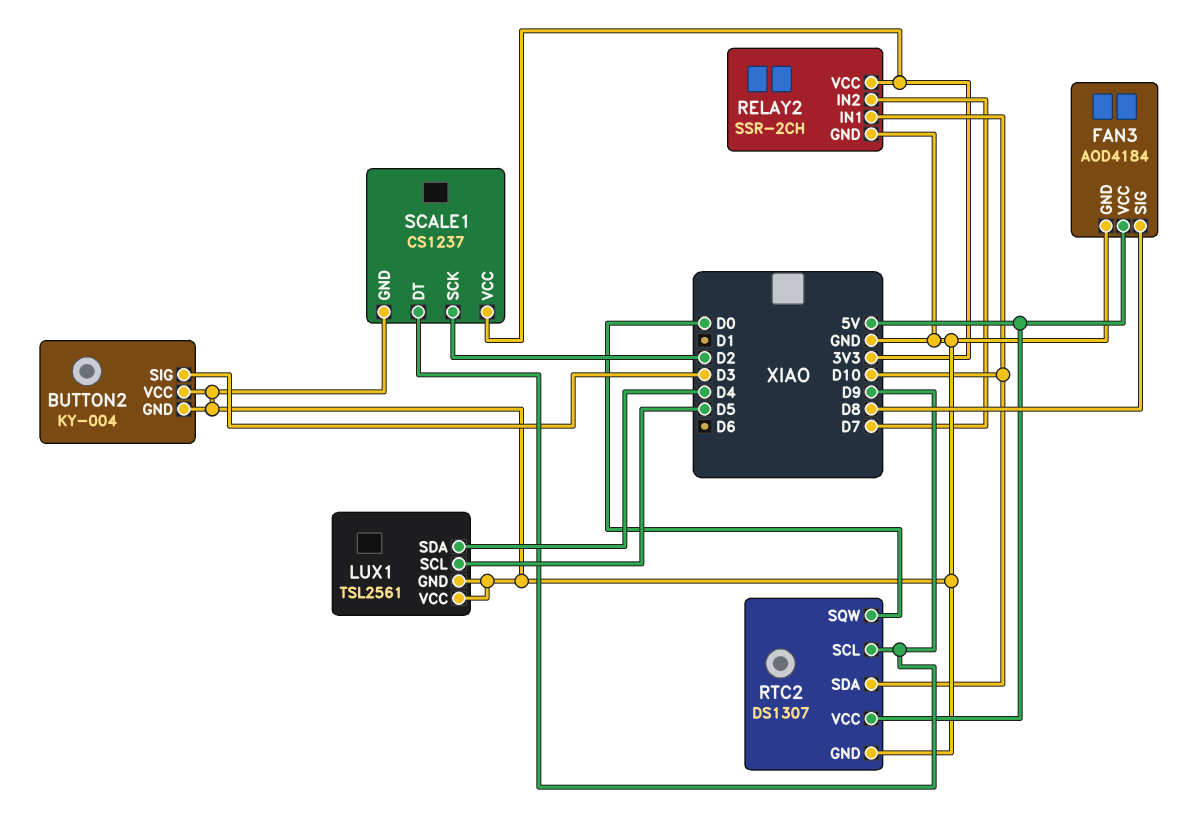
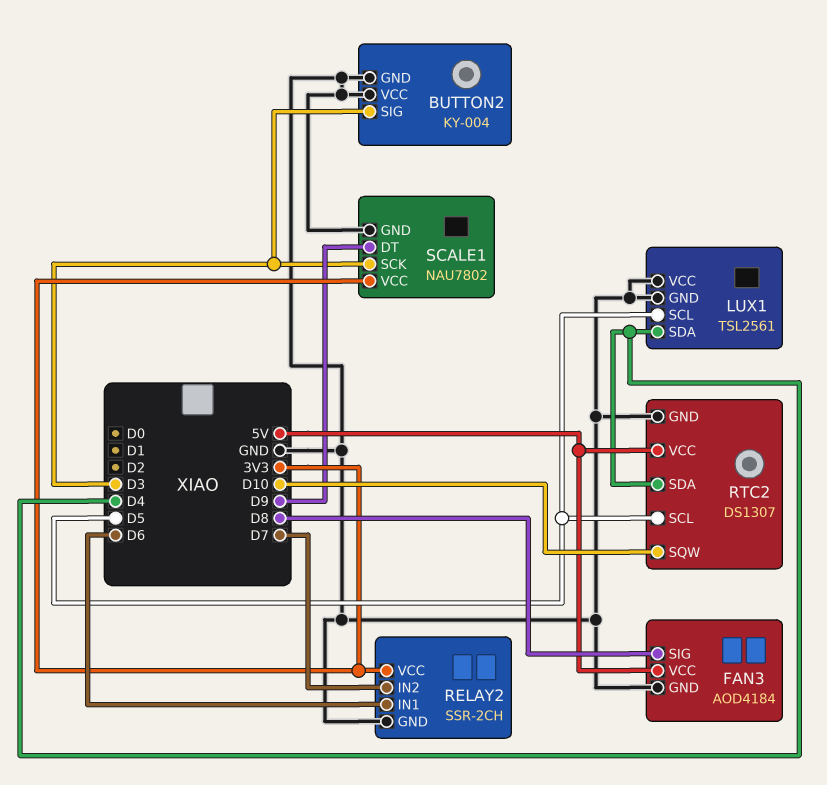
RELAY2 pin IN1: D10 -> D6
RTC2 pin SCL: D9 -> D5
RTC2 pin SDA: D10 -> D4
RTC2 pin SQW: D0 -> D10
SCALE1: CS1237 -> NAU7802
SCALE1 pin SCK: D2 -> D3

